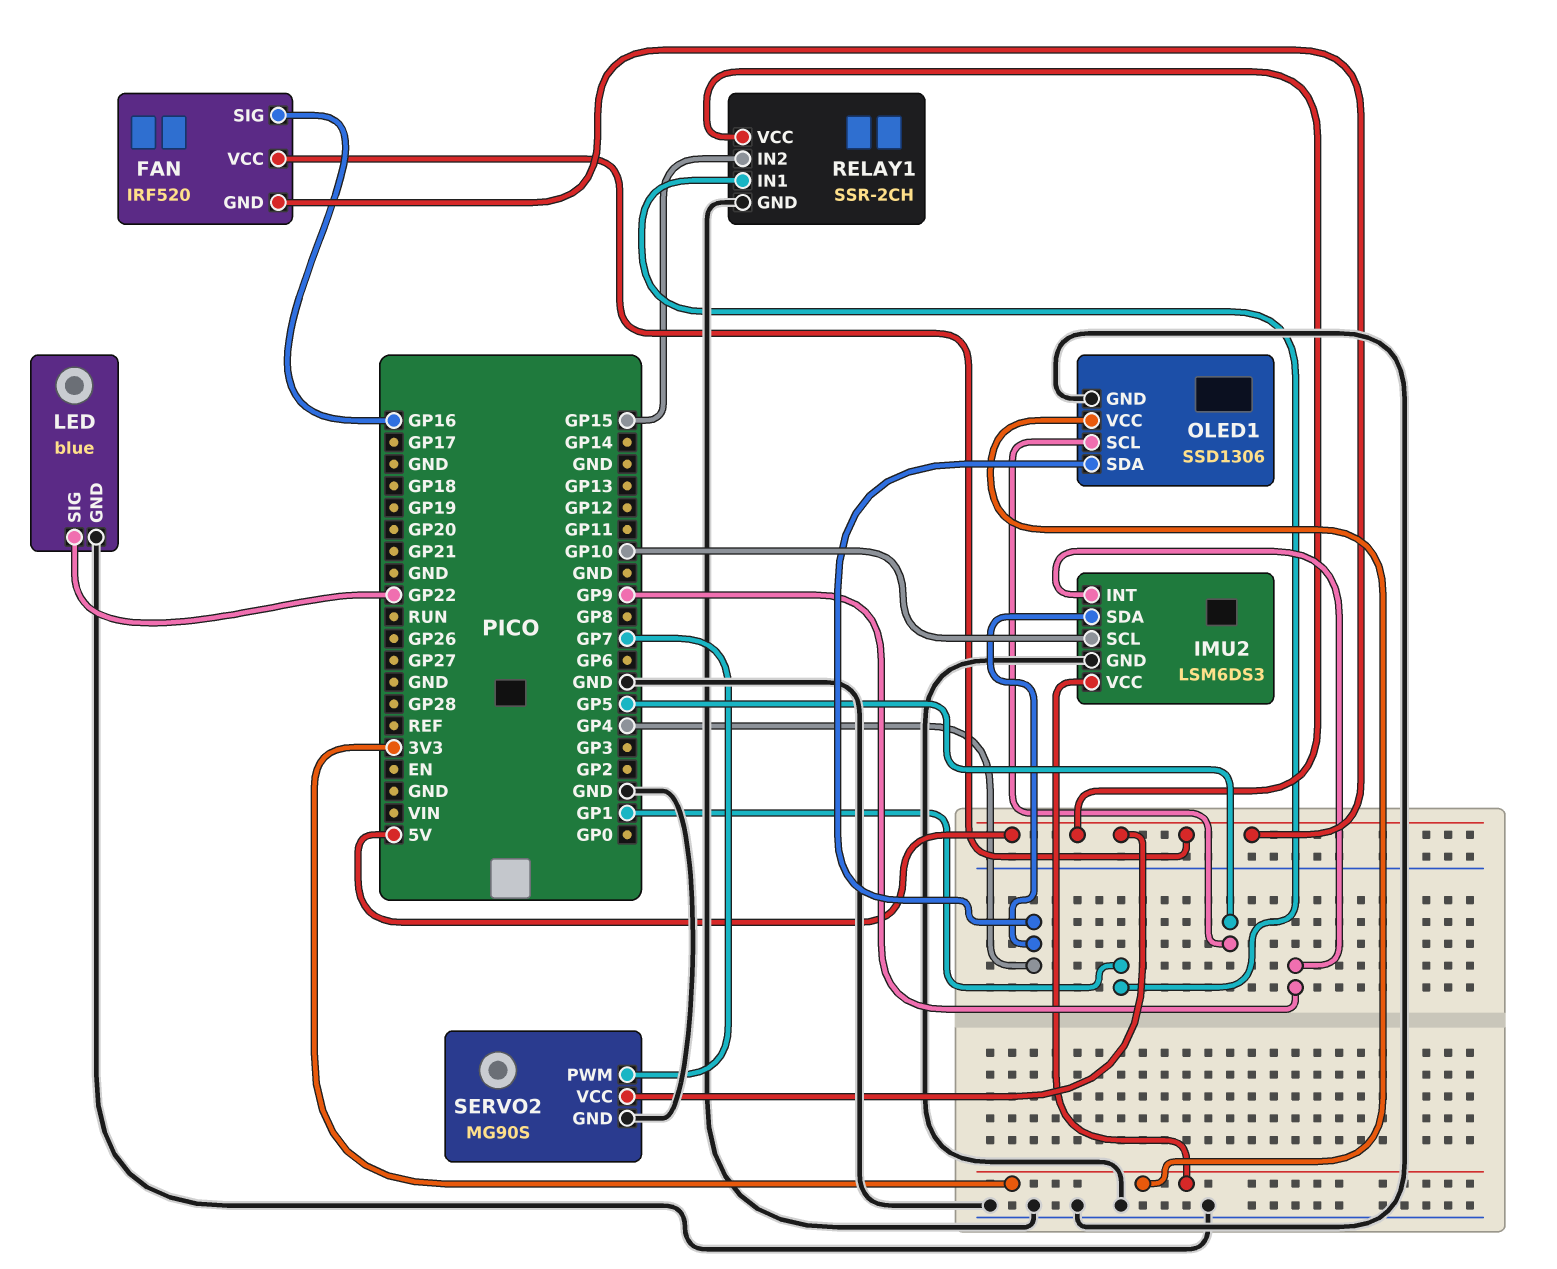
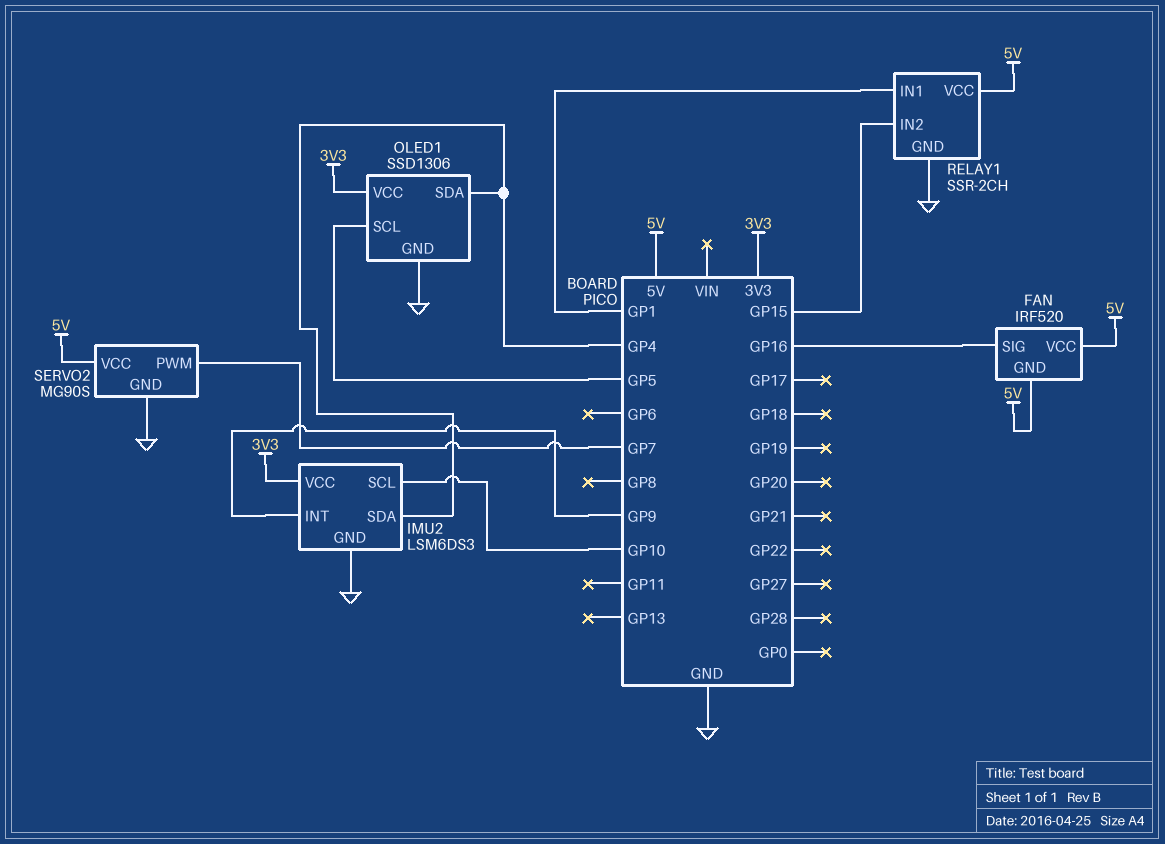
LED: blue -> none
LED pin GND: GND -> none
LED pin SIG: GP22 -> none

